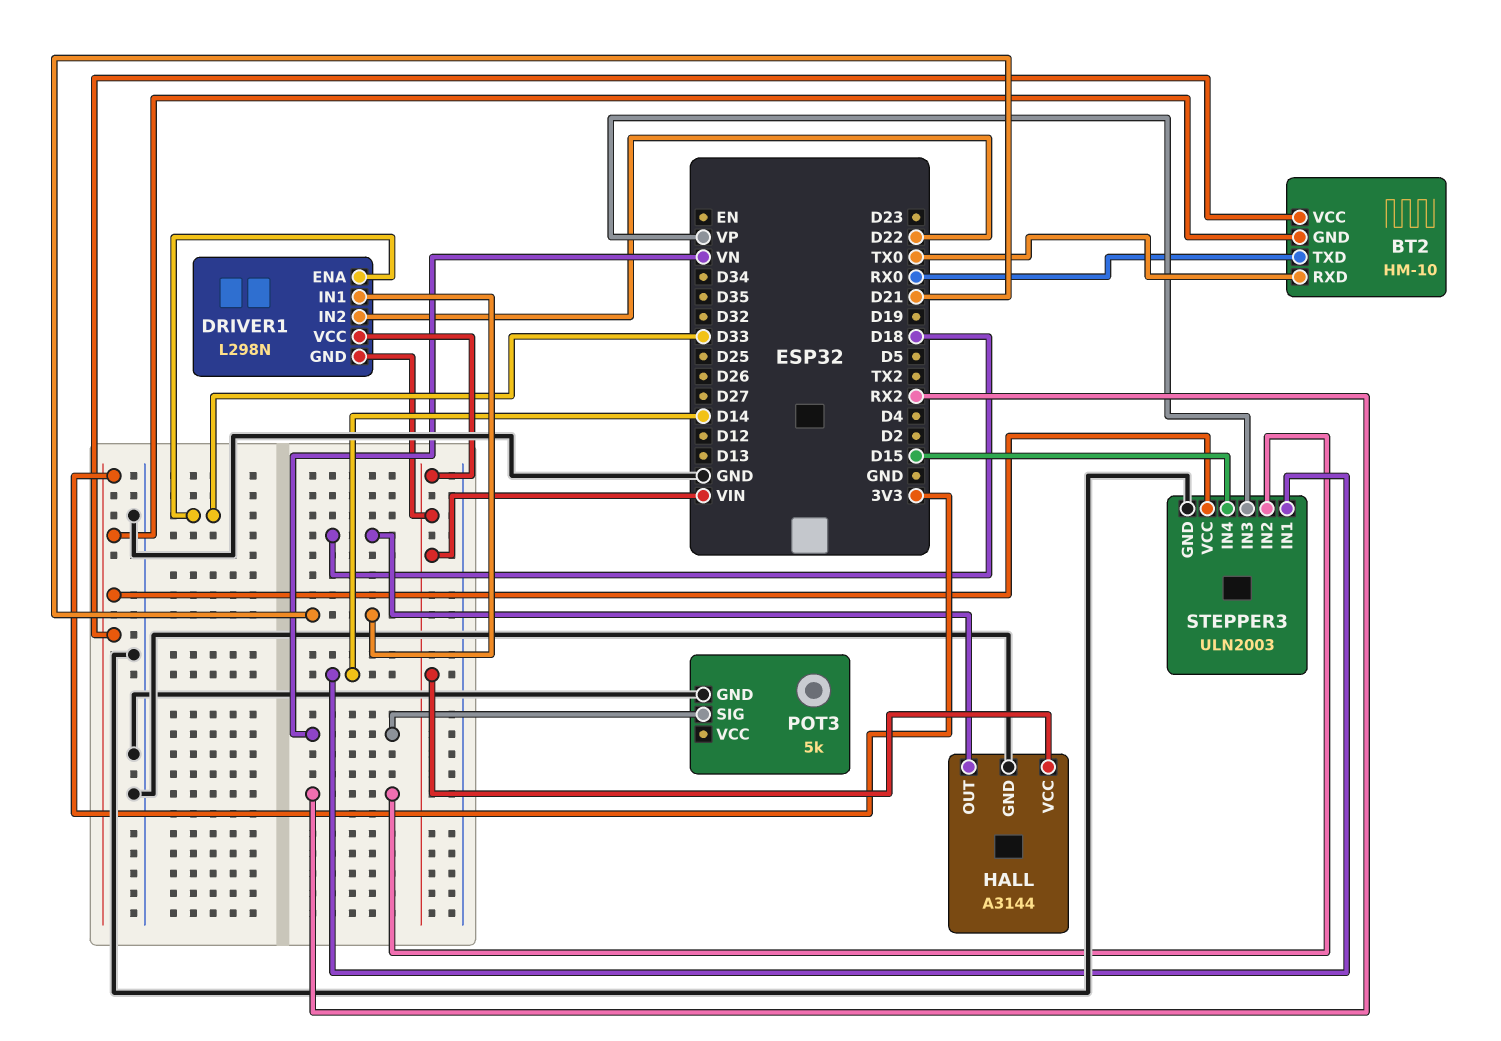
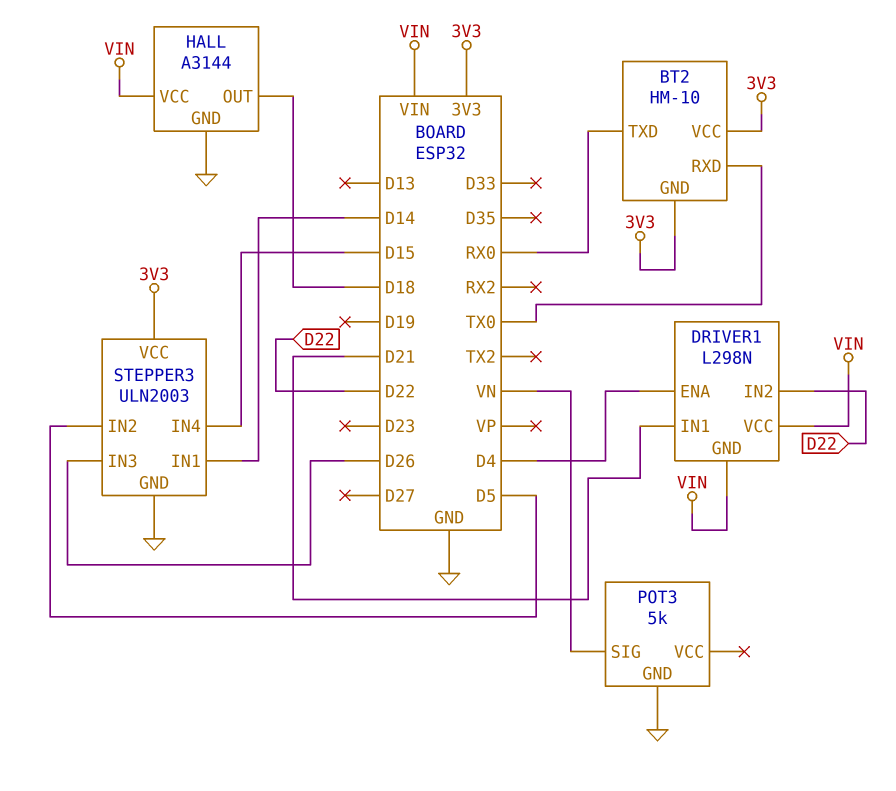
DRIVER1 pin ENA: D33 -> D4
STEPPER3 pin IN2: RX2 -> D5
STEPPER3 pin IN3: VP -> D26

